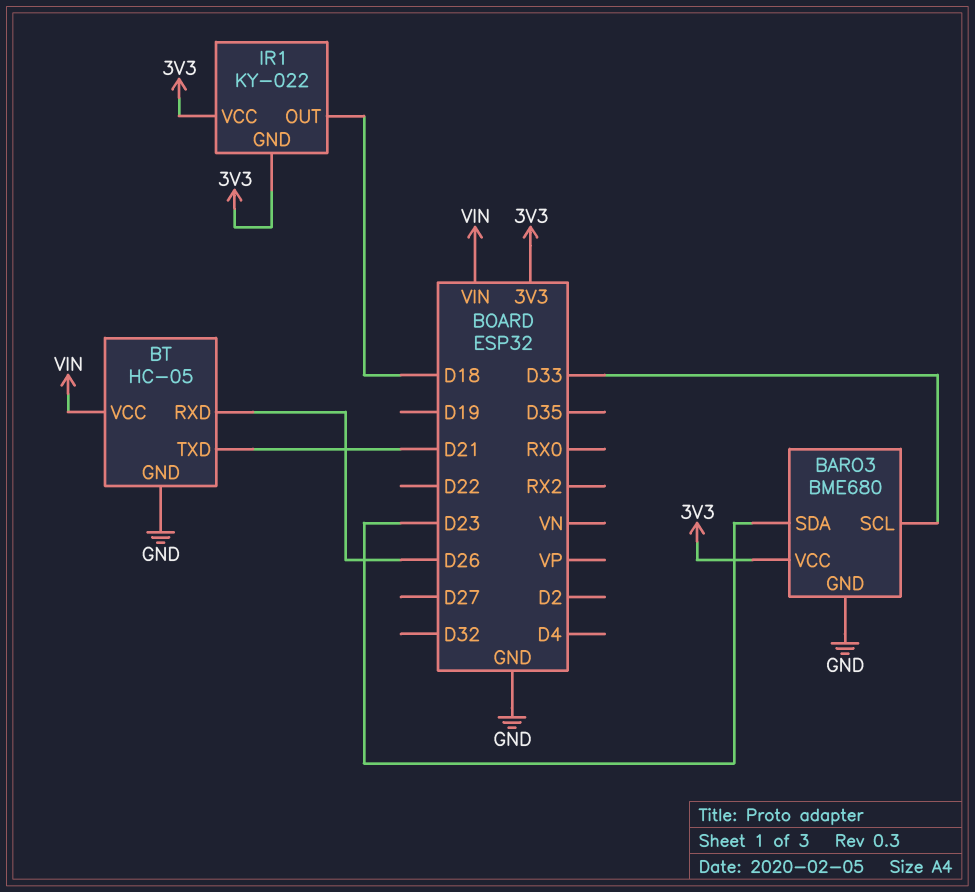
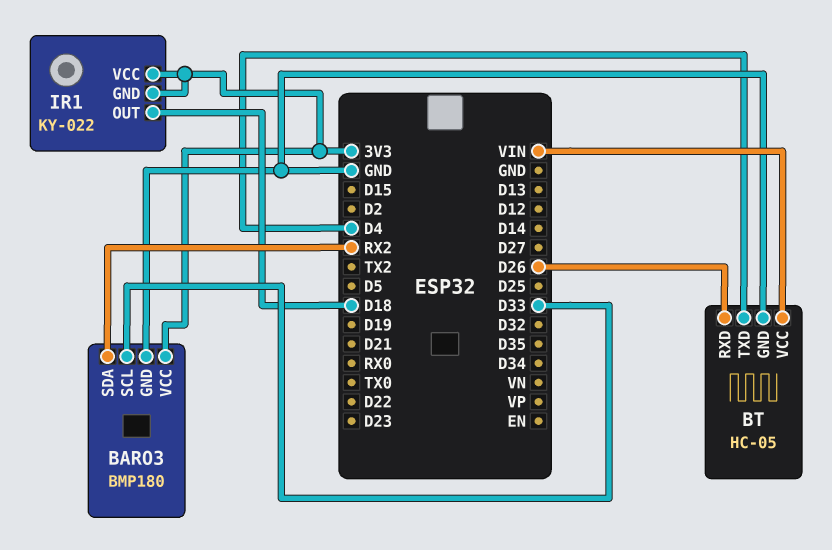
BARO3: BME680 -> BMP180
BARO3 pin SDA: D23 -> RX2
BT pin TXD: D21 -> D4

